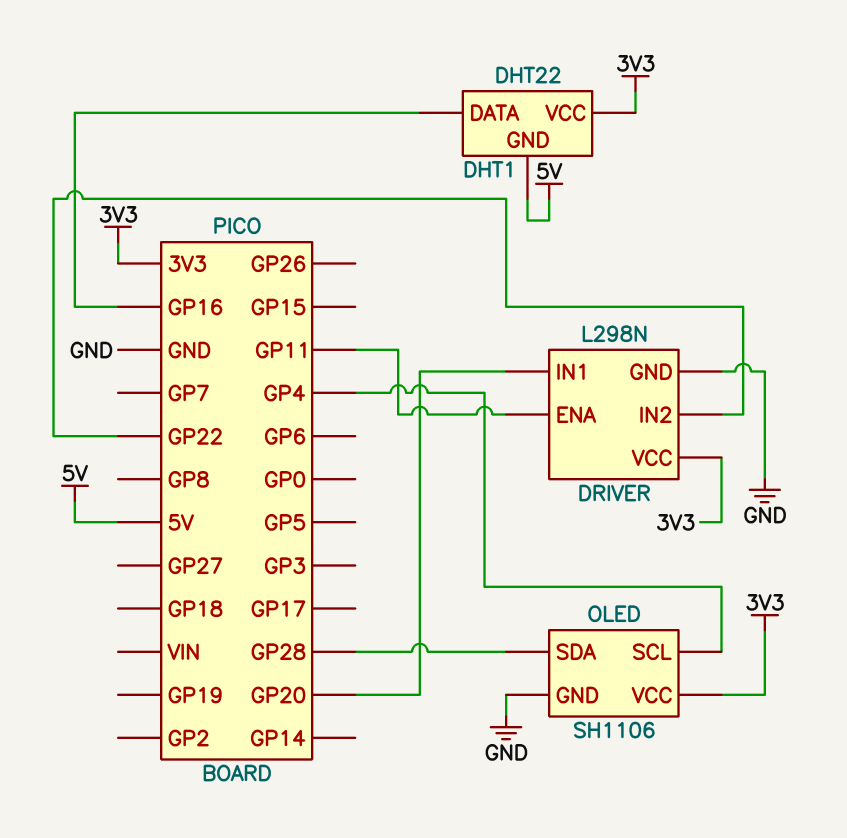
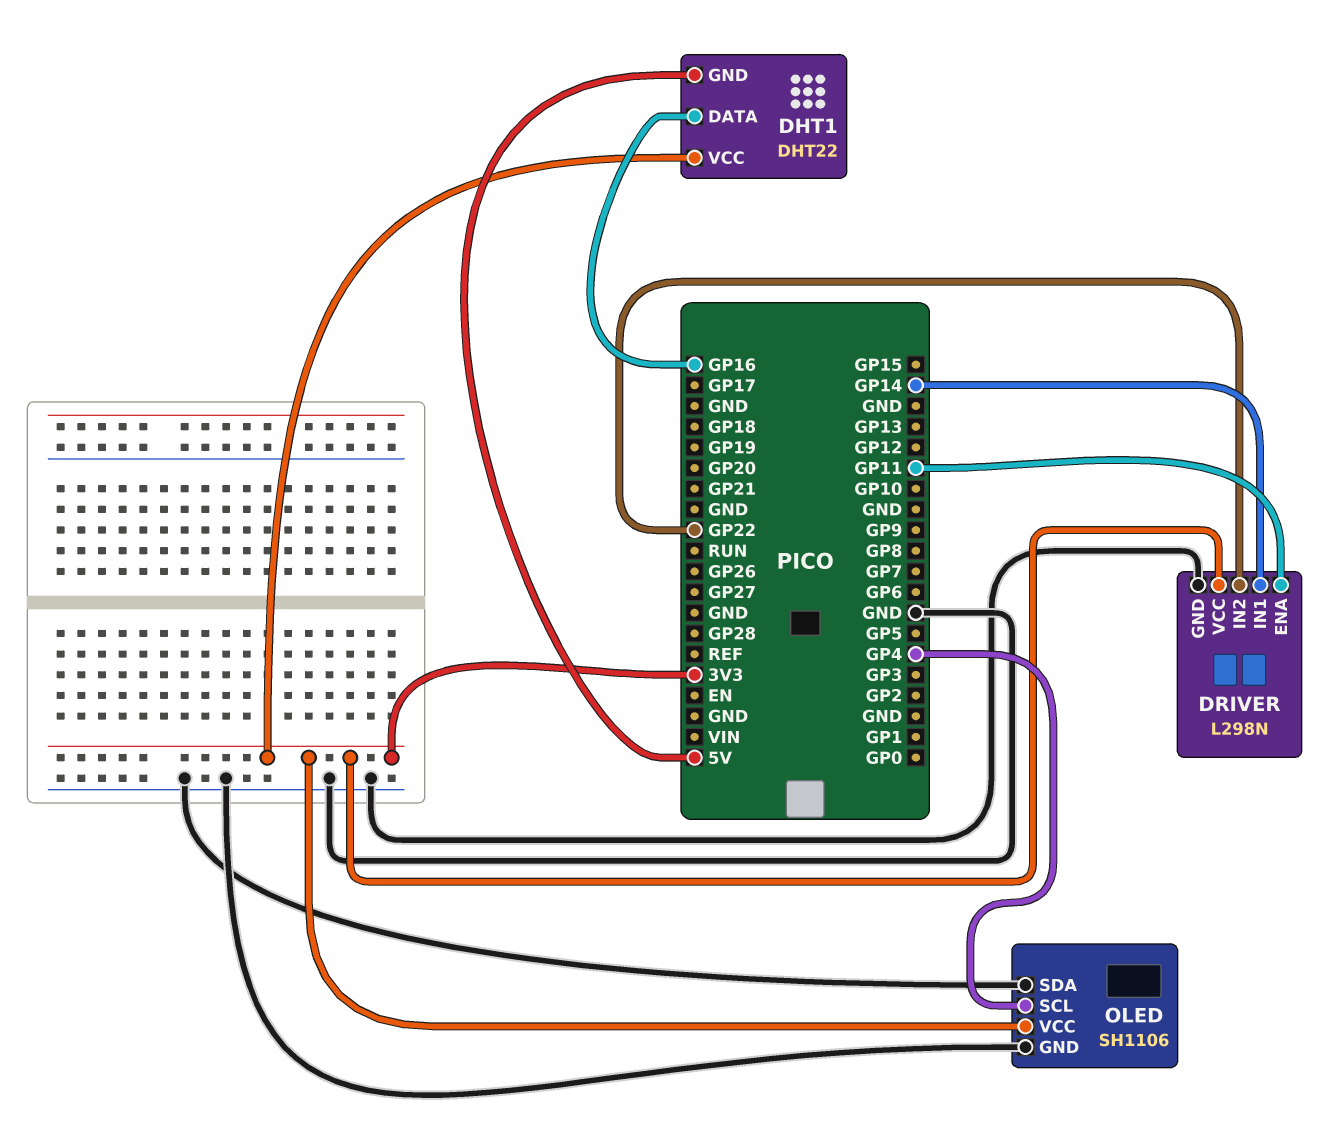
DRIVER pin IN1: GP20 -> GP14
OLED pin SDA: GP28 -> GND

